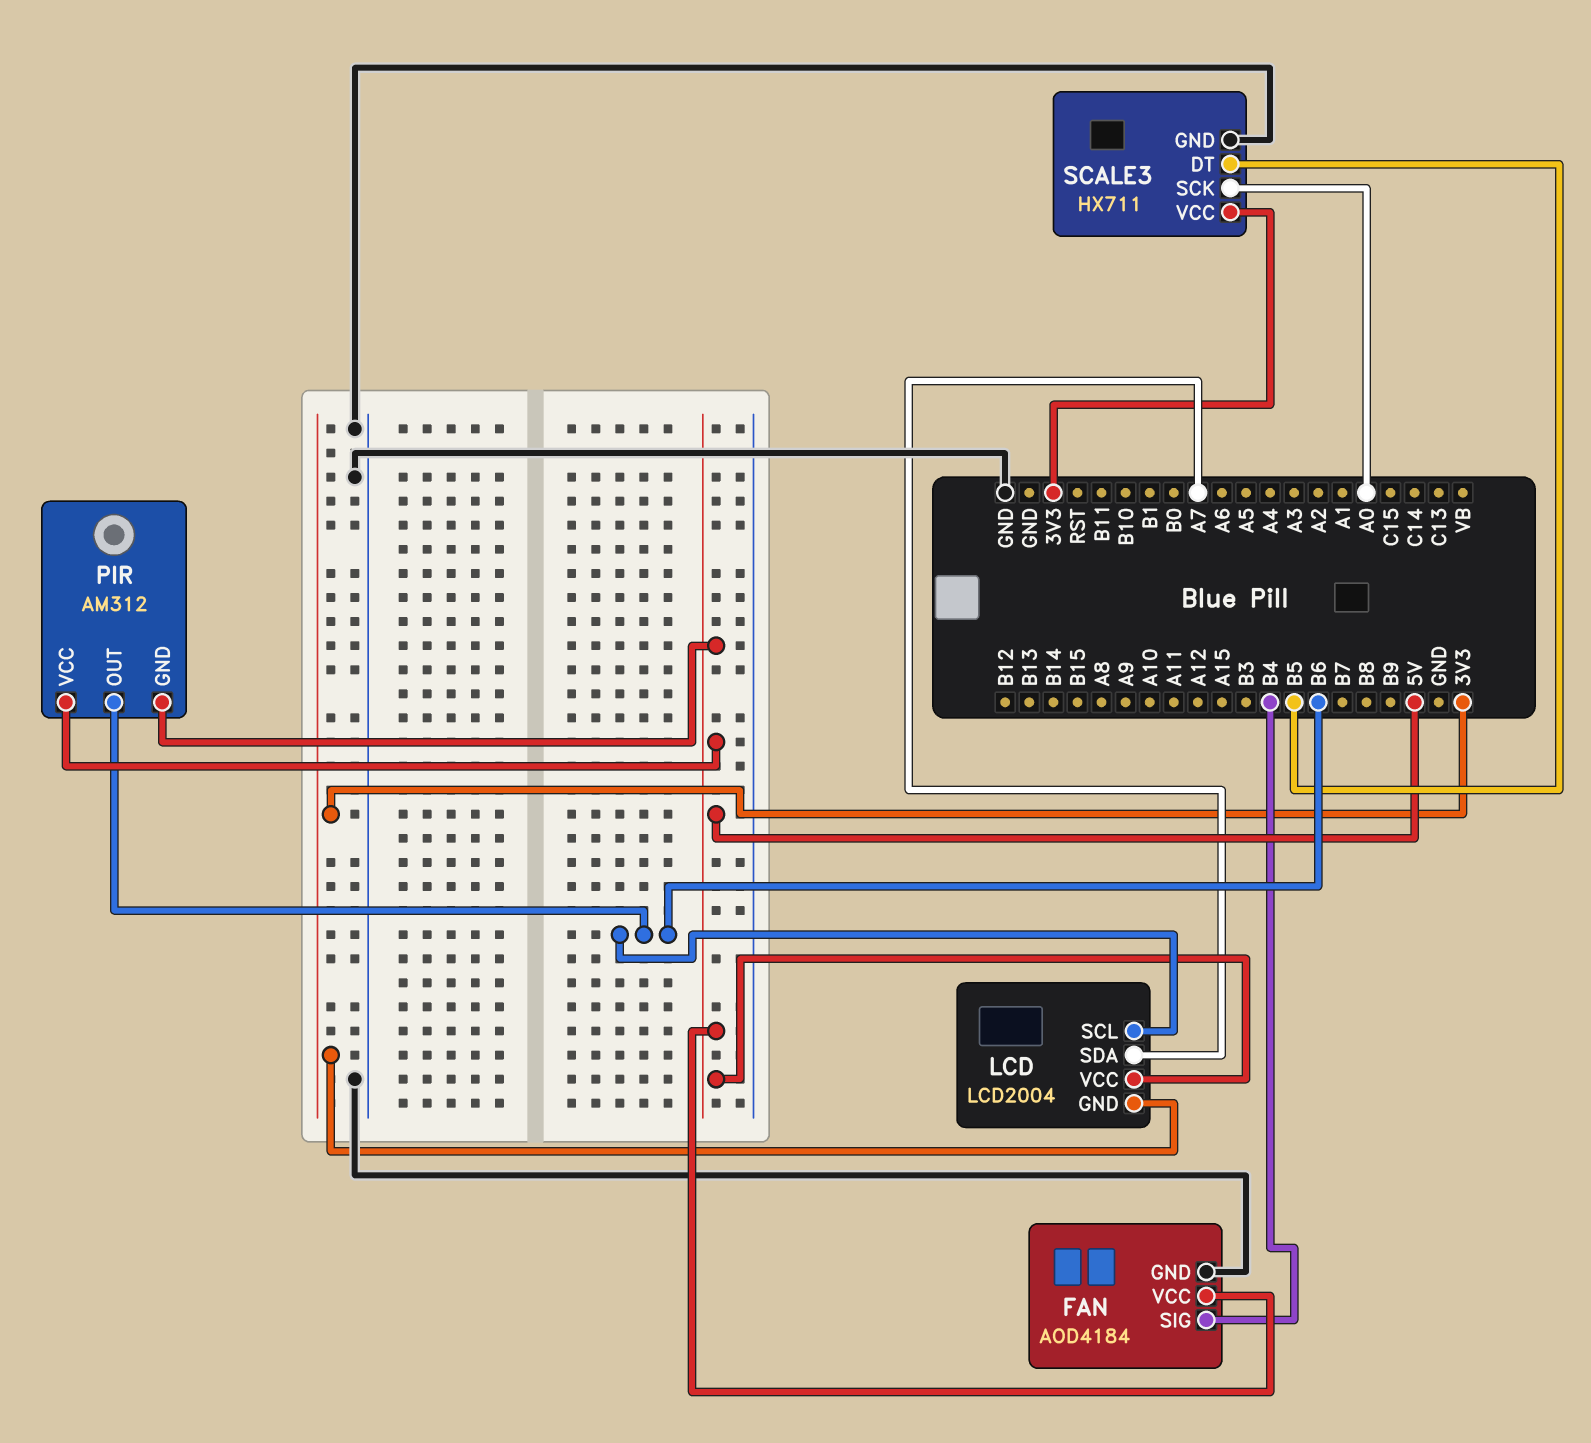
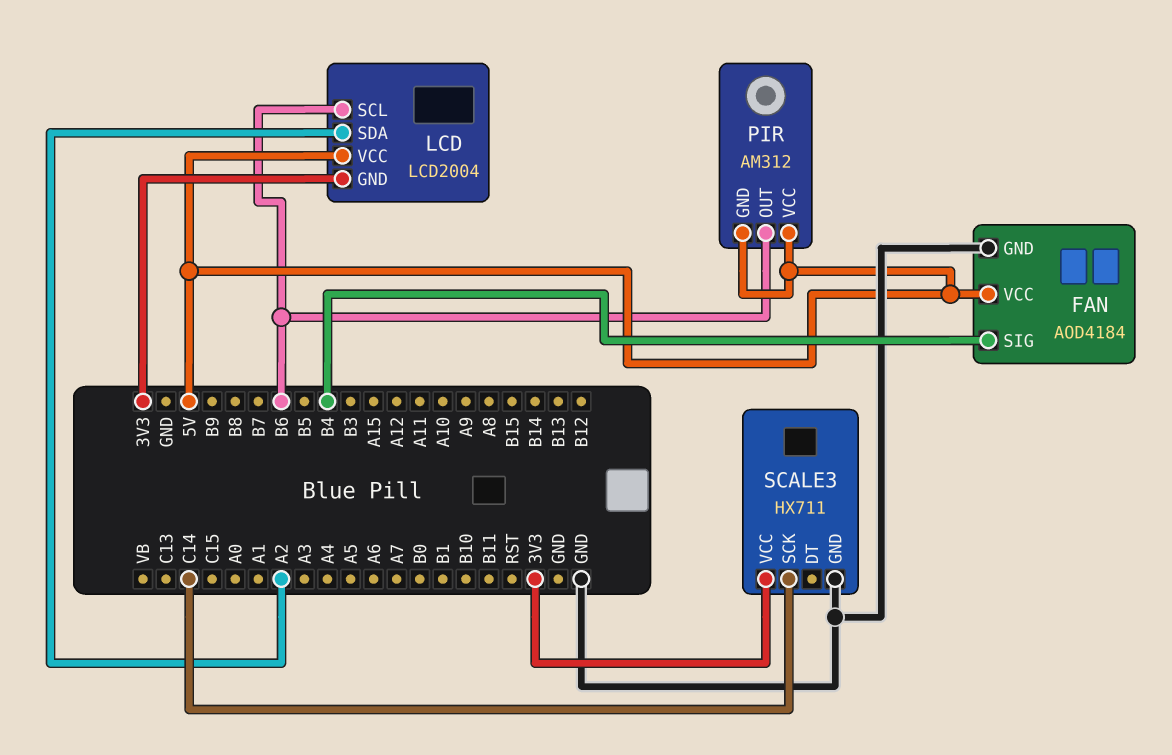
LCD pin SDA: A7 -> A2
SCALE3 pin DT: B5 -> none
SCALE3 pin SCK: A0 -> C14

